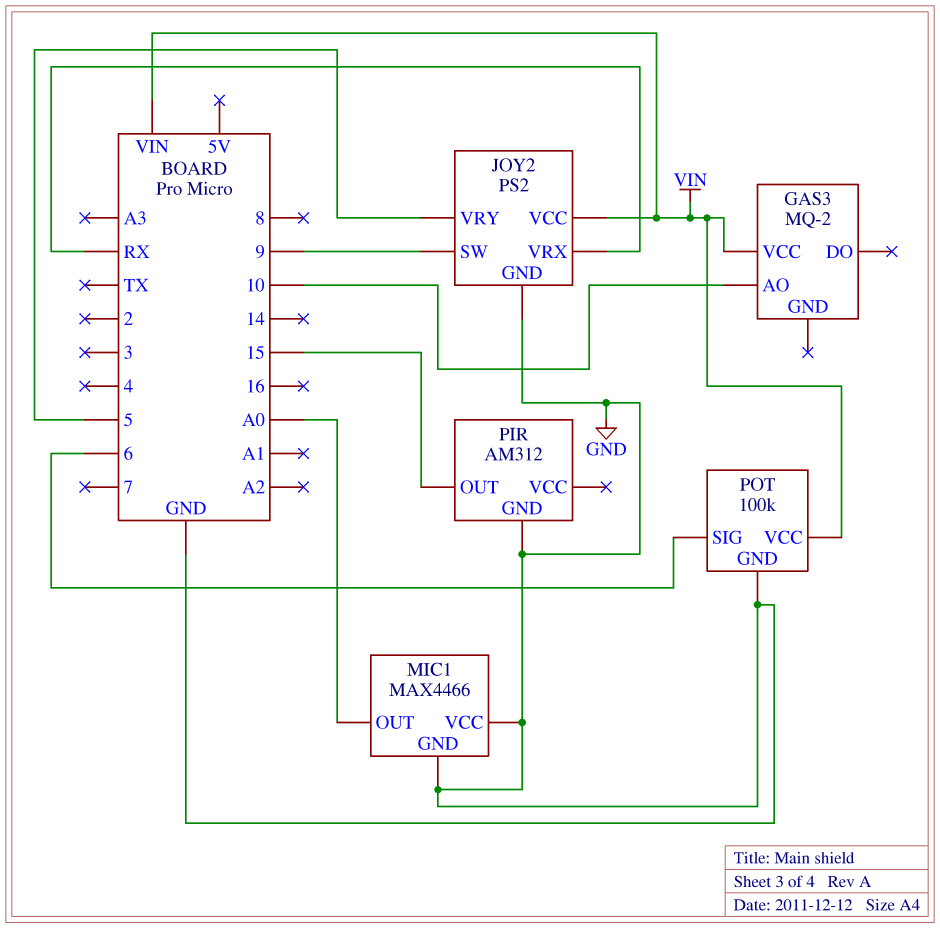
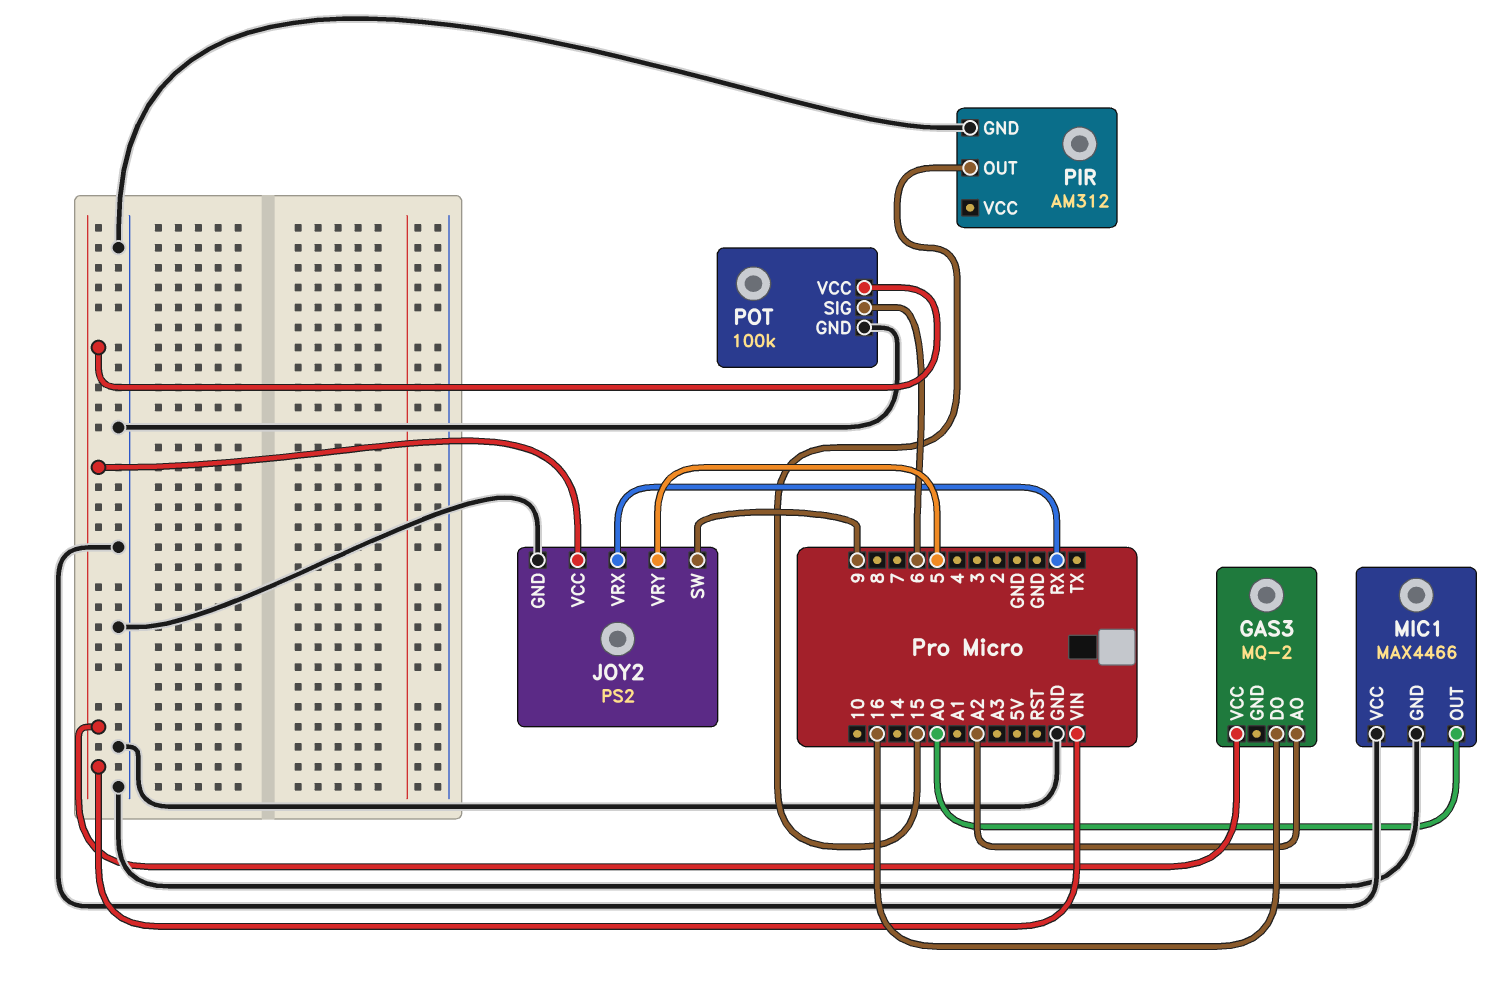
GAS3 pin AO: 10 -> A2
GAS3 pin DO: none -> 16

